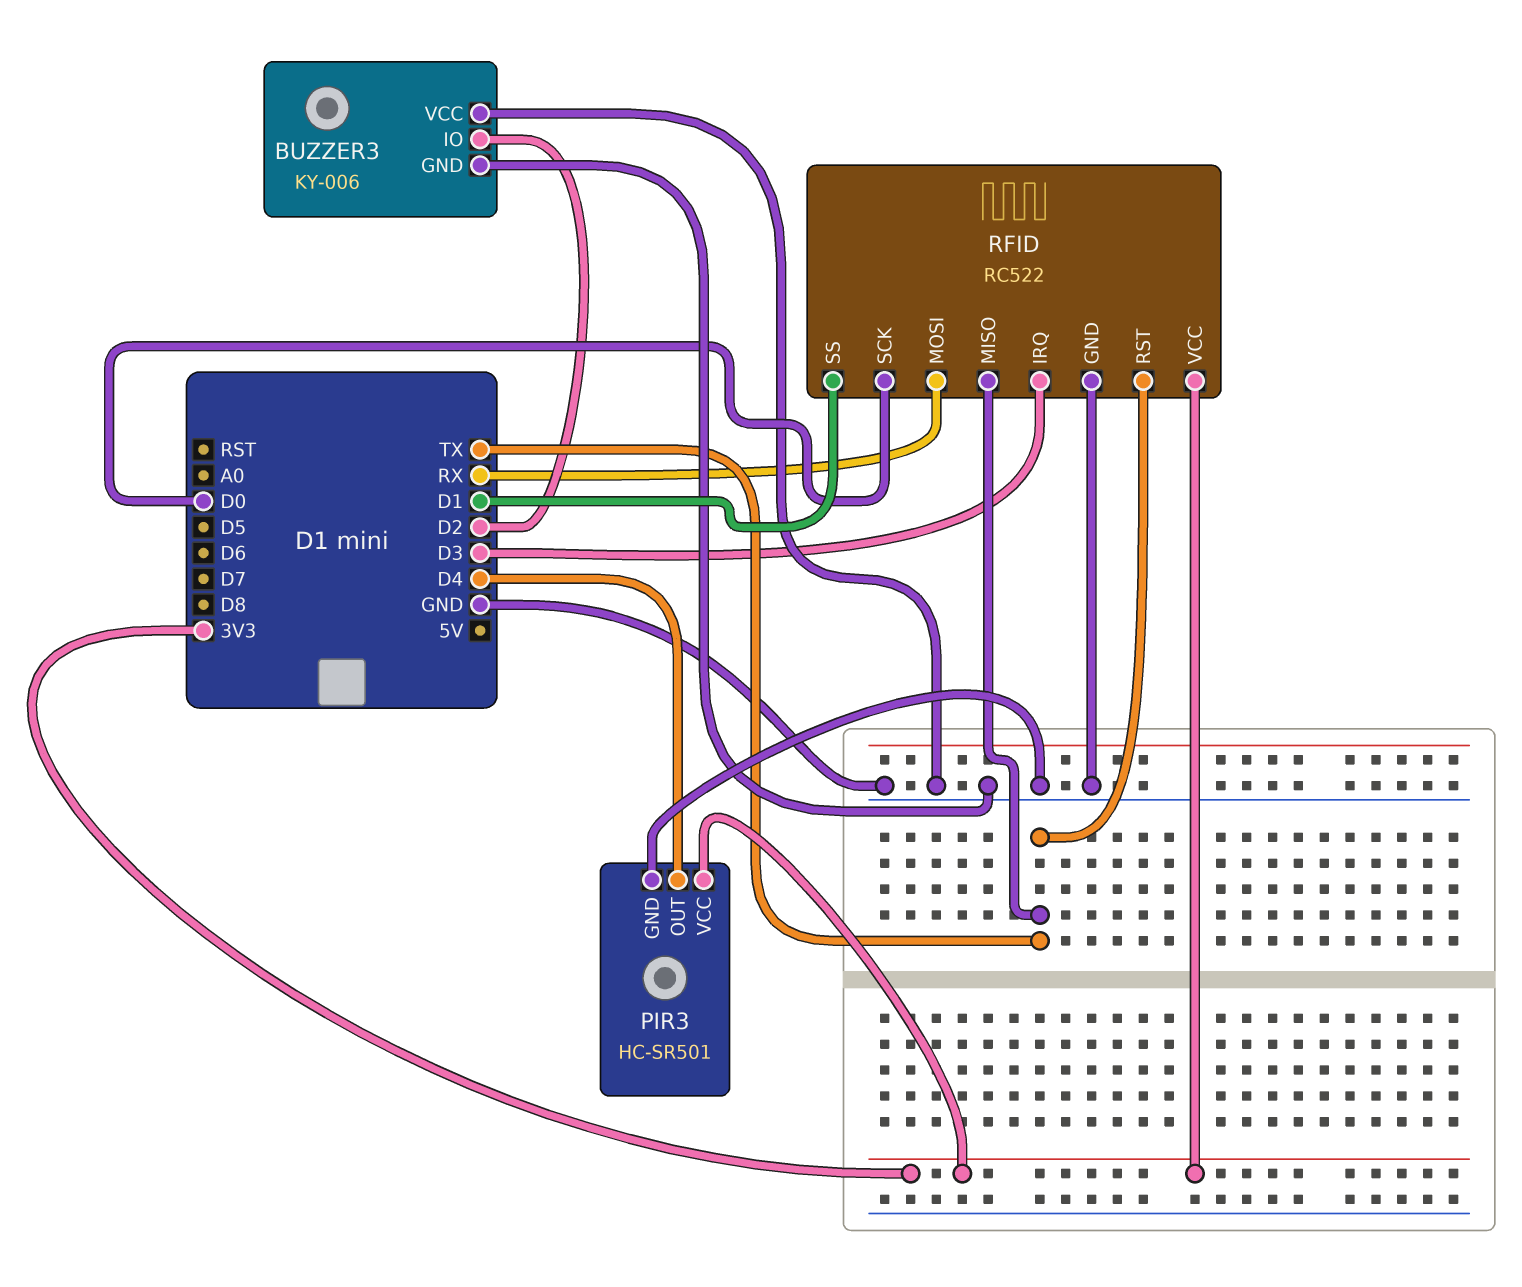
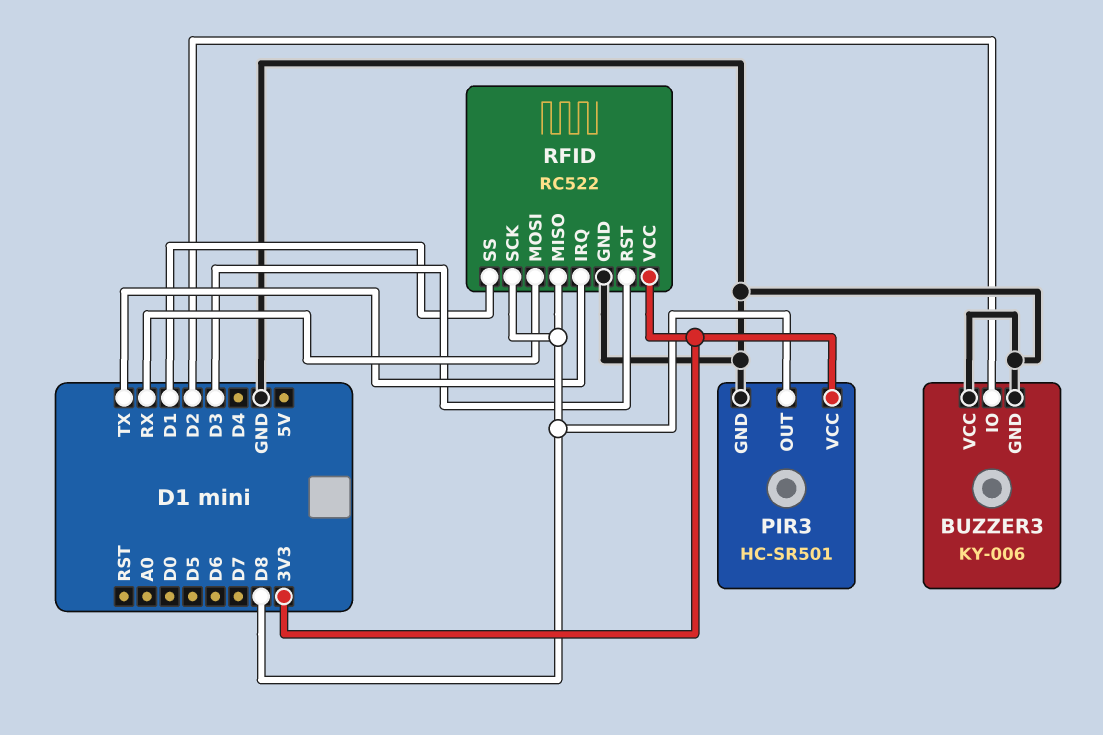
PIR3 pin OUT: D4 -> D8
RFID pin IRQ: D3 -> TX
RFID pin MISO: TX -> D8
RFID pin RST: TX -> D3
RFID pin SCK: D0 -> D8

